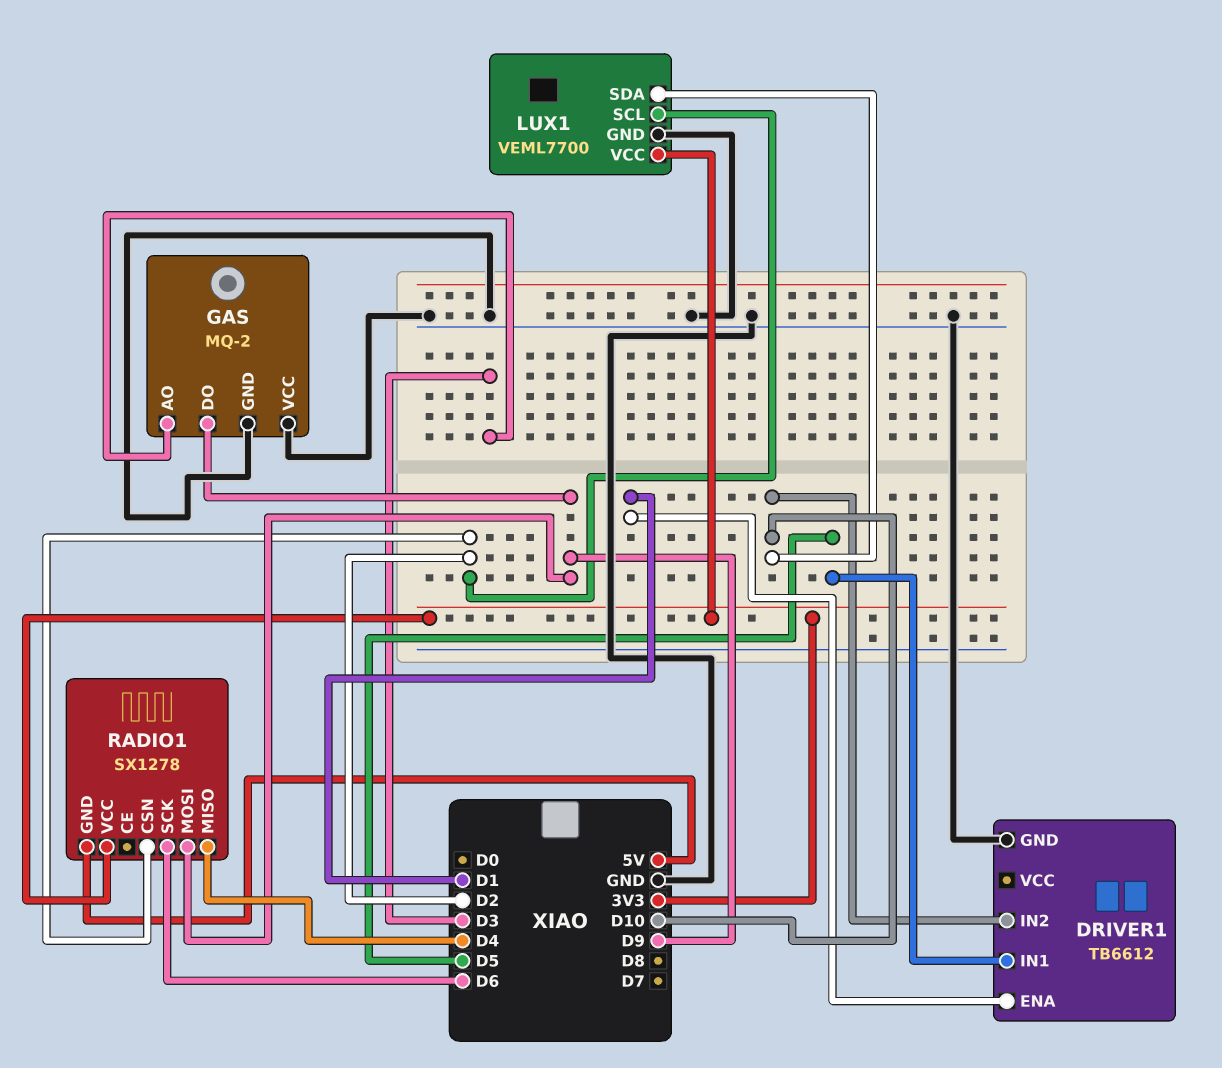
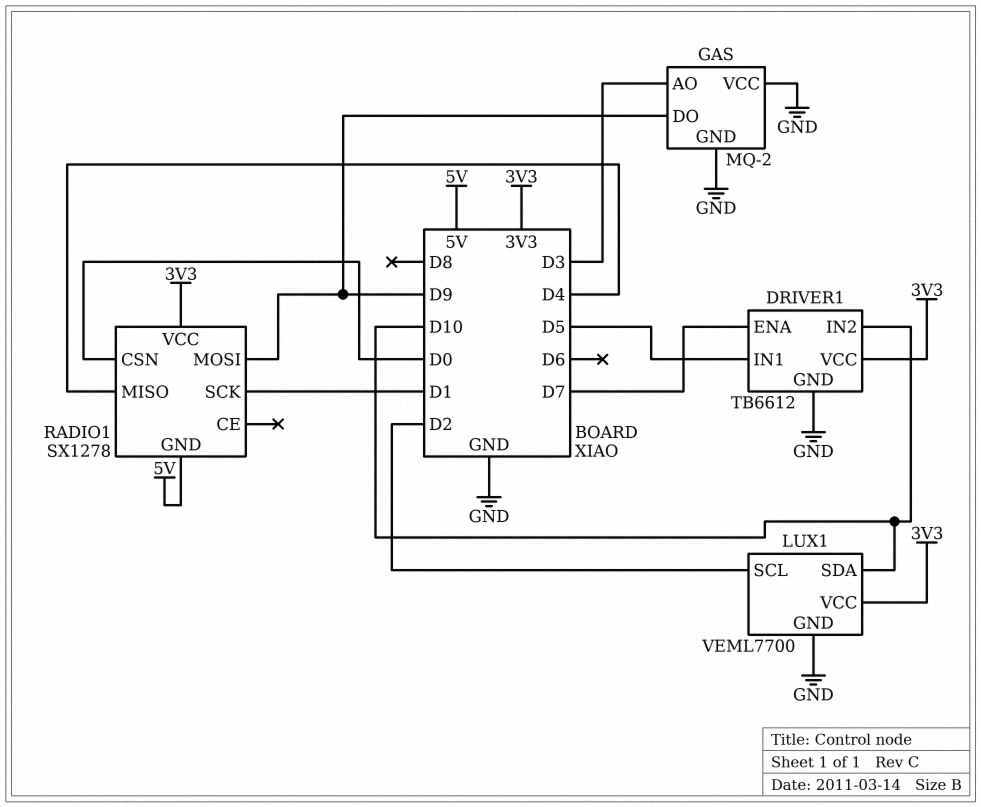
DRIVER1 pin ENA: D1 -> D7
DRIVER1 pin VCC: none -> 3V3
RADIO1 pin CSN: D2 -> D0
RADIO1 pin SCK: D6 -> D1

